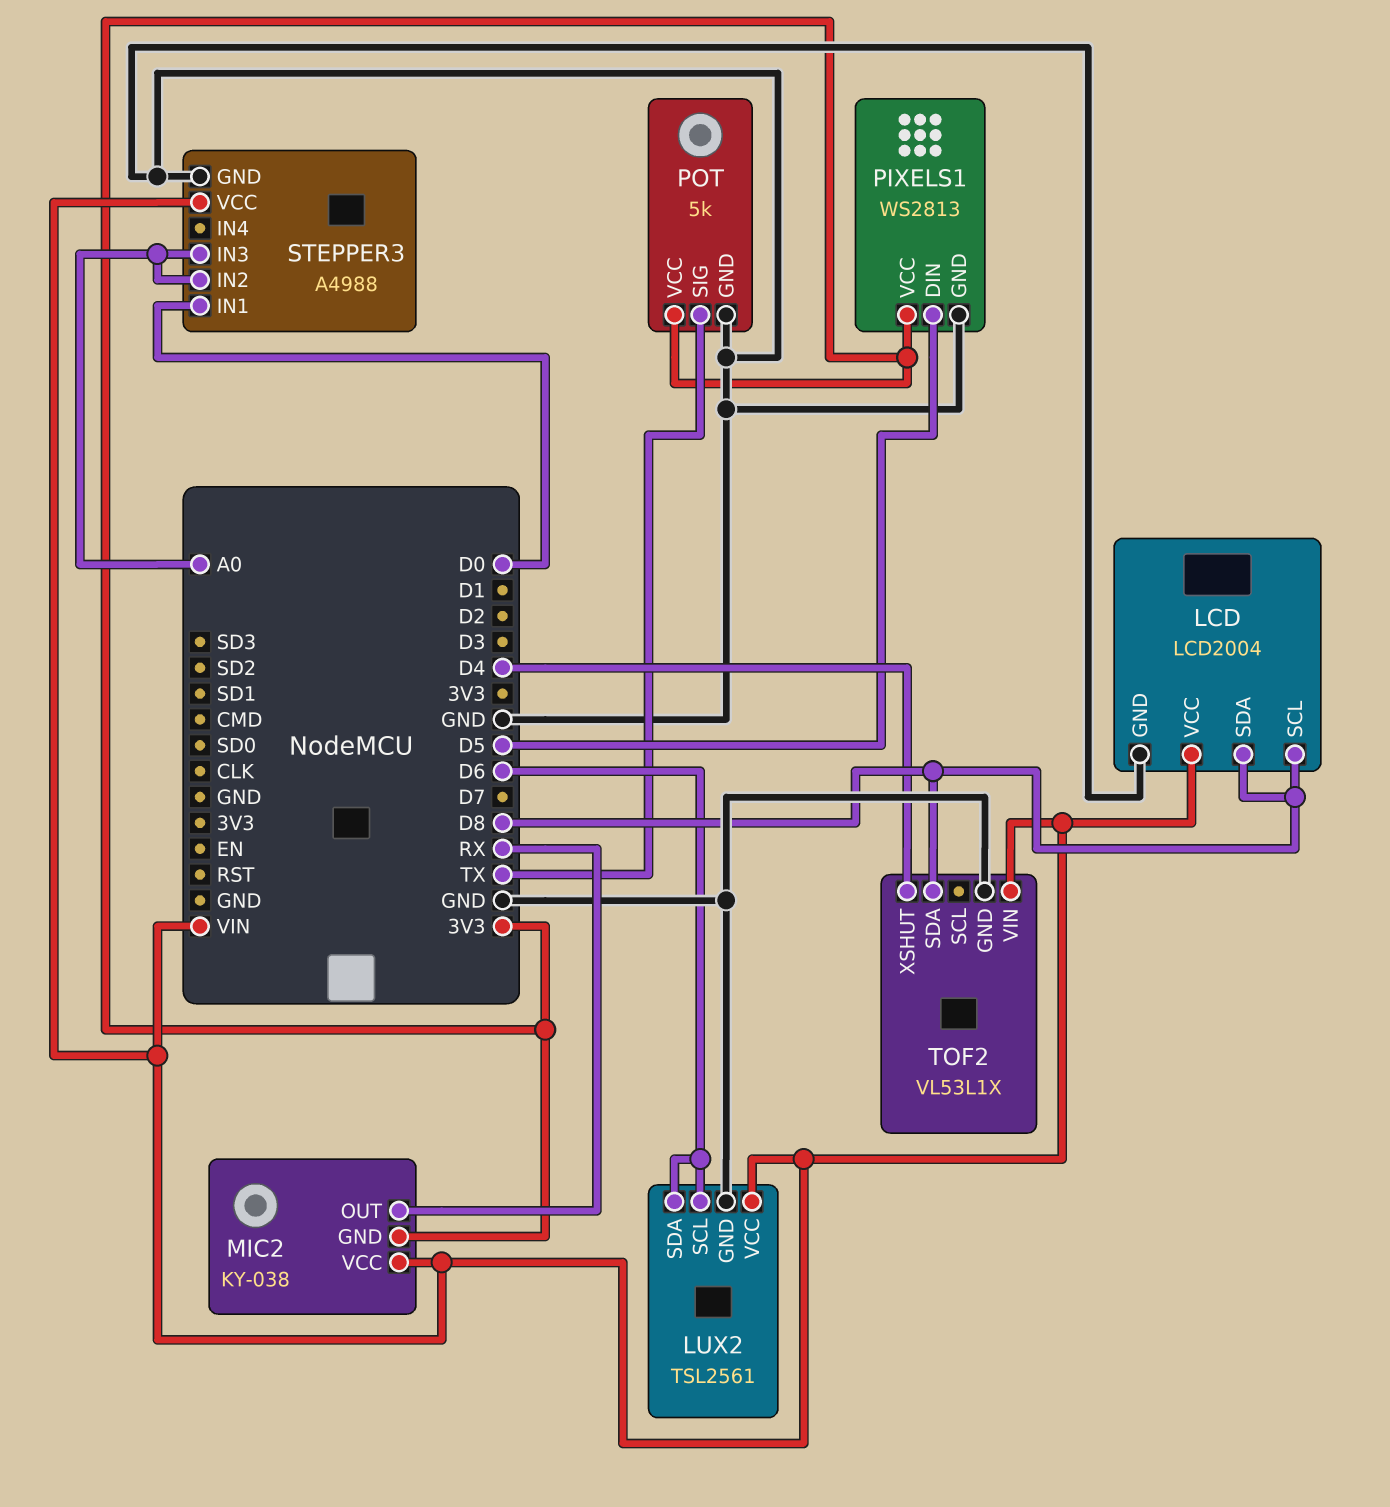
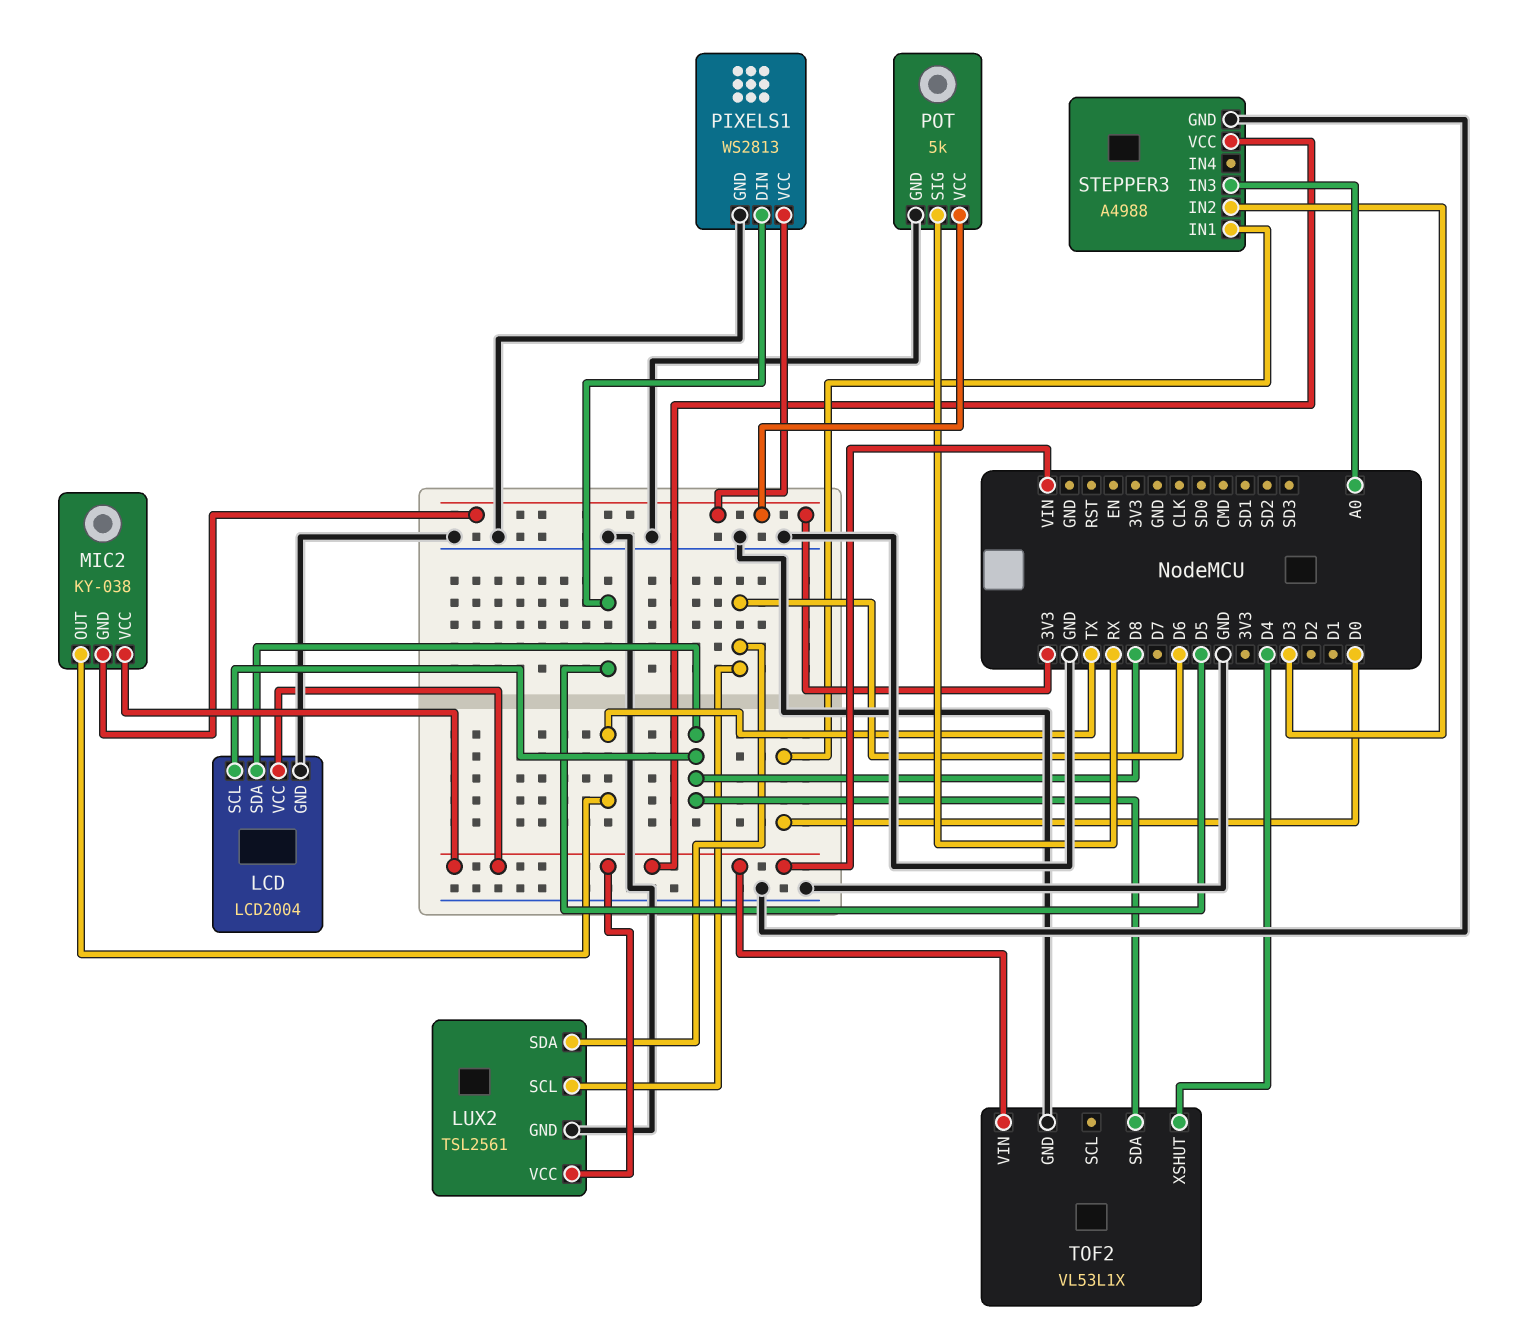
MIC2 pin OUT: RX -> TX
POT pin SIG: TX -> RX
STEPPER3 pin IN2: A0 -> D3

